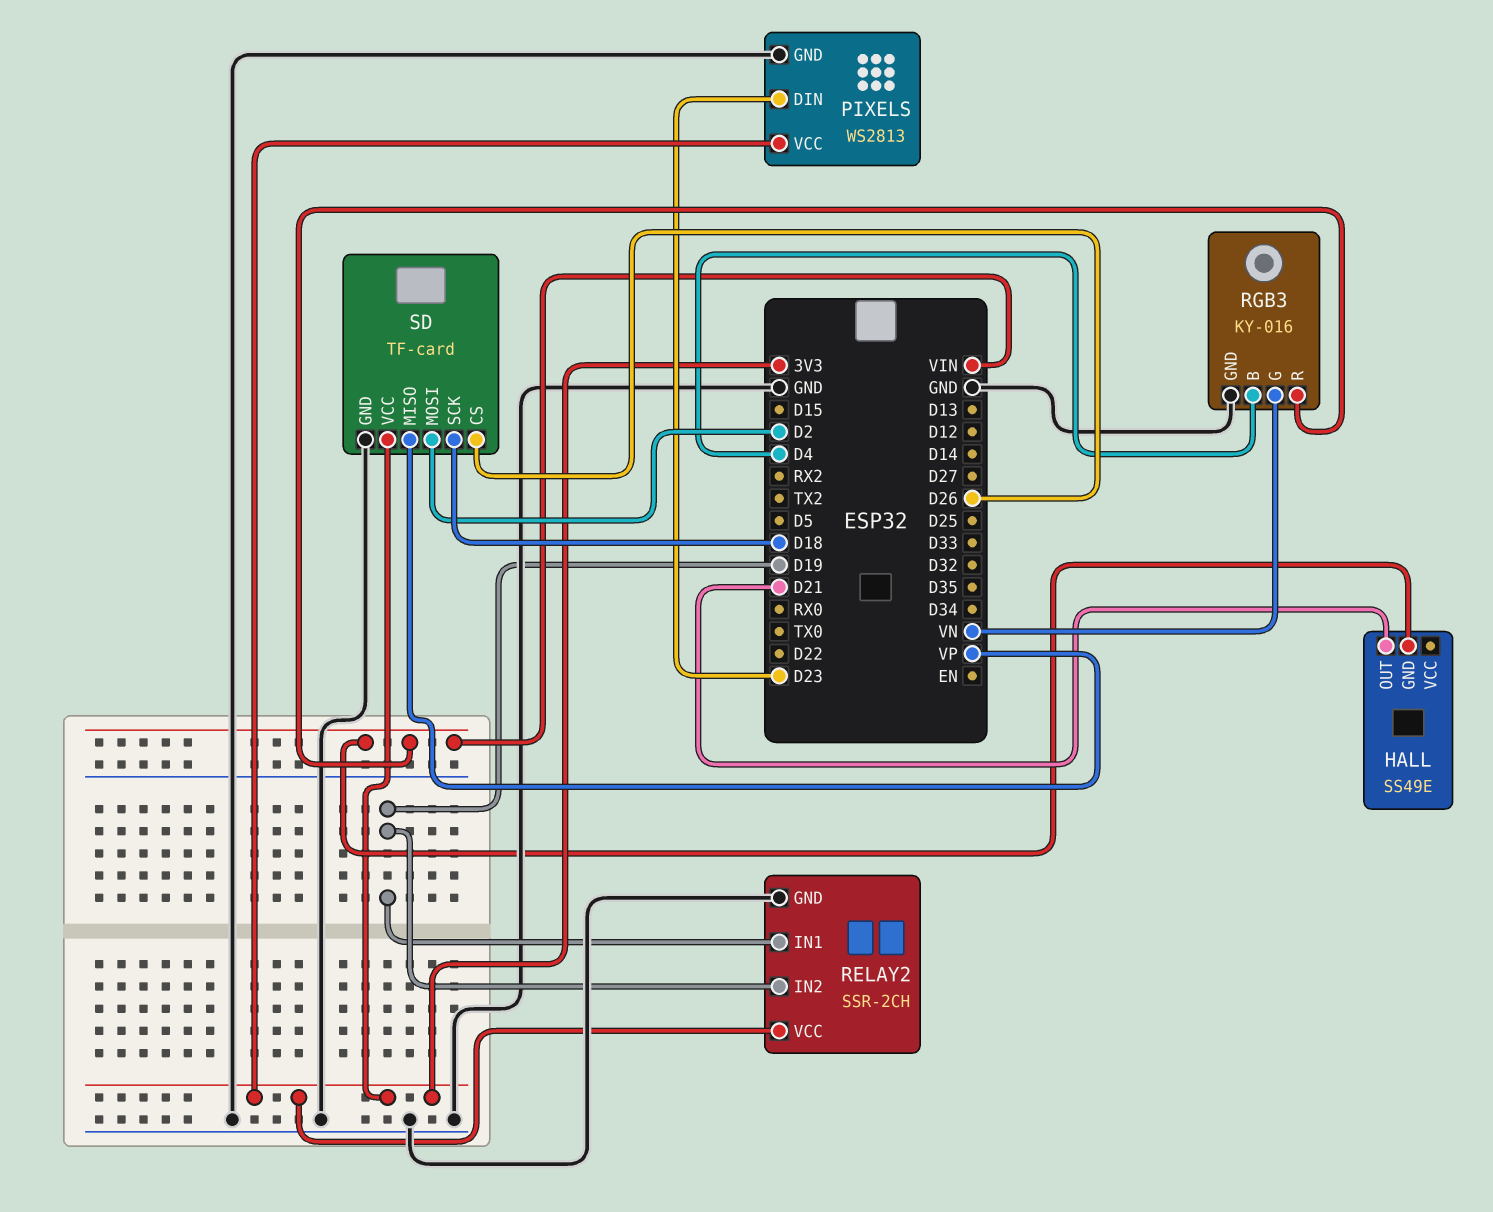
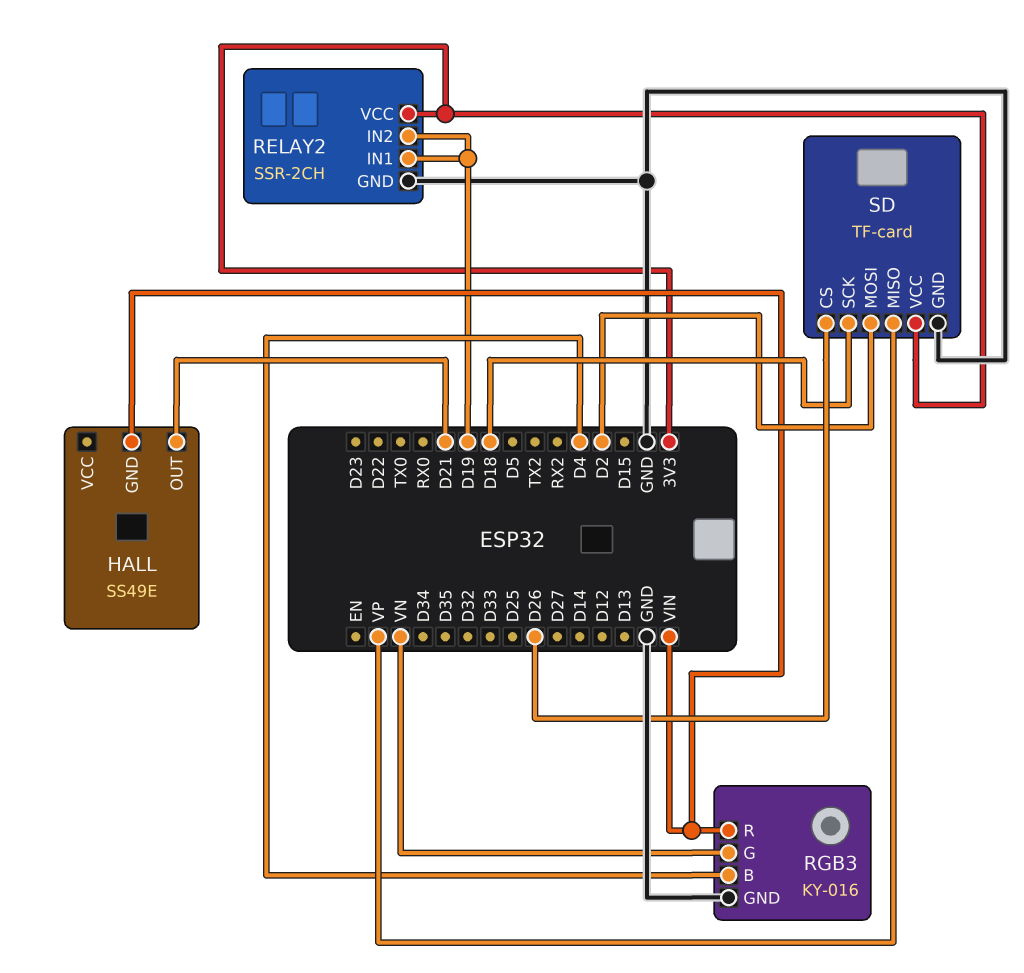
PIXELS: WS2813 -> none
PIXELS pin DIN: D23 -> none
PIXELS pin GND: GND -> none
PIXELS pin VCC: 3V3 -> none

